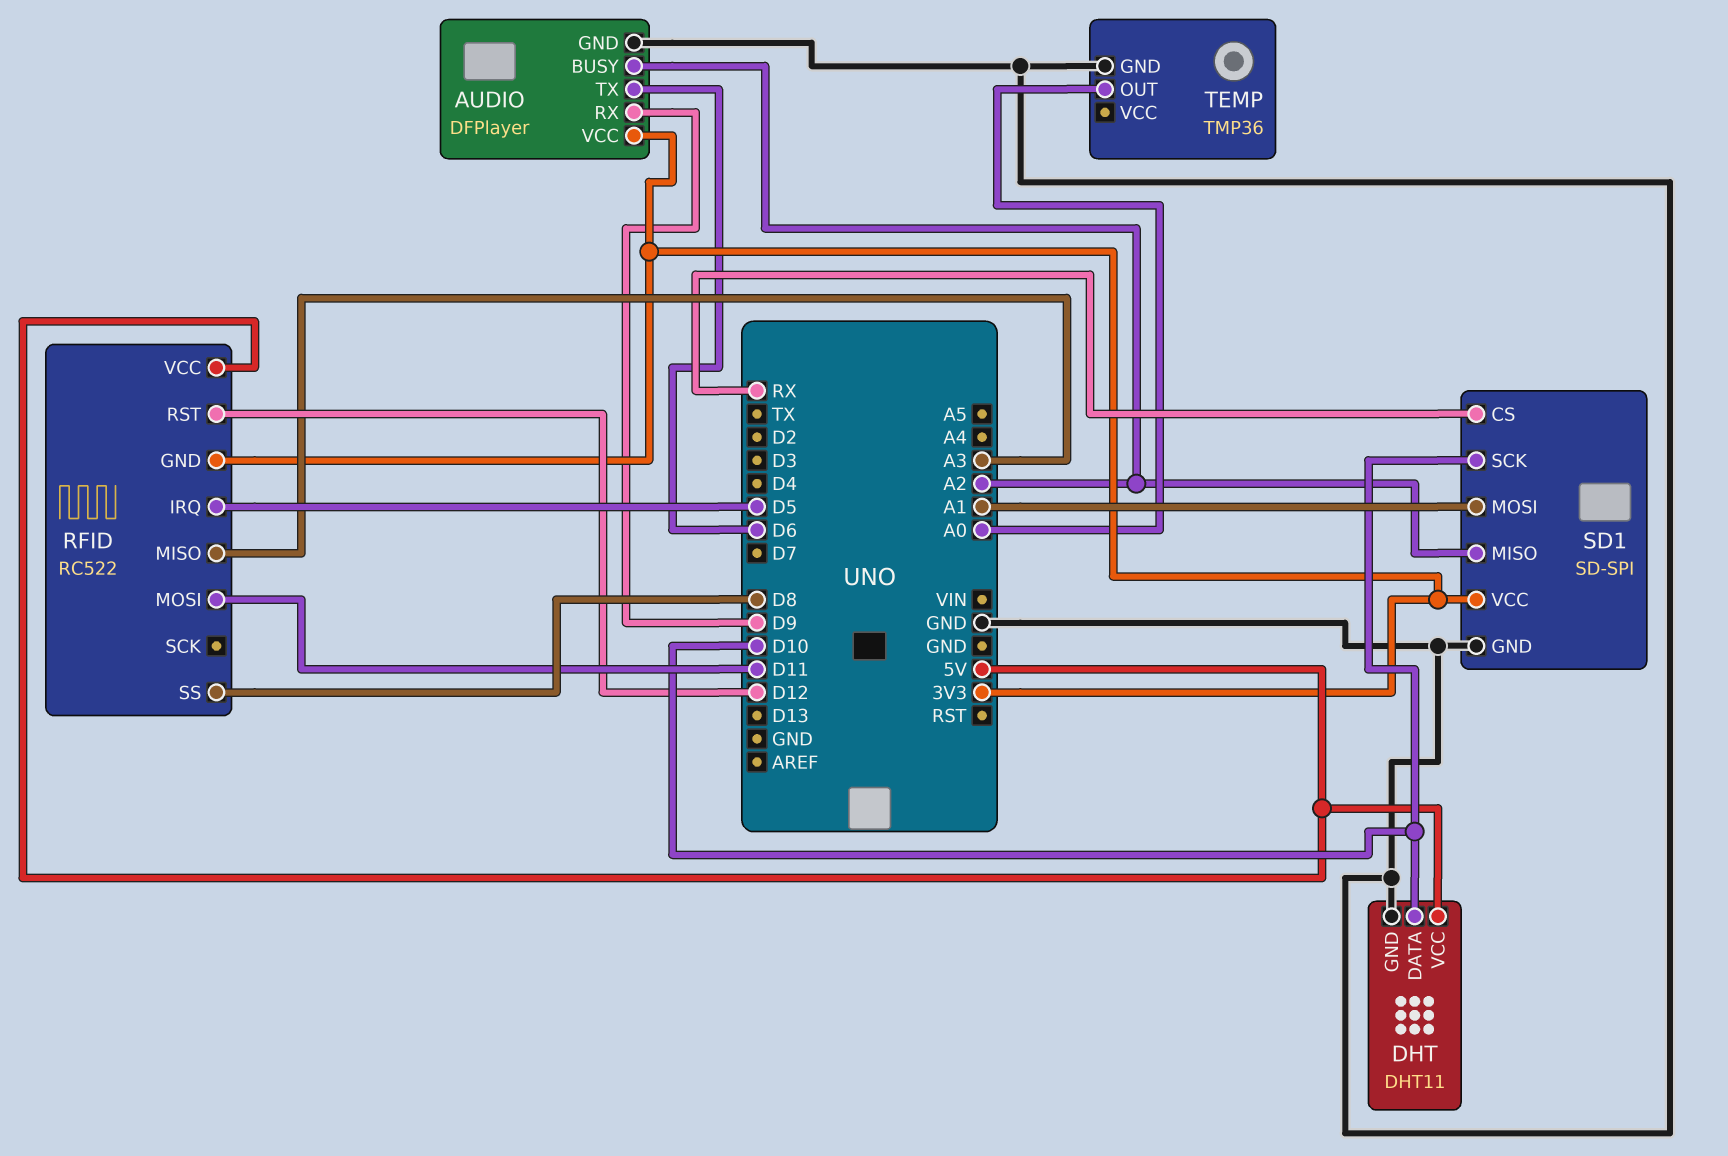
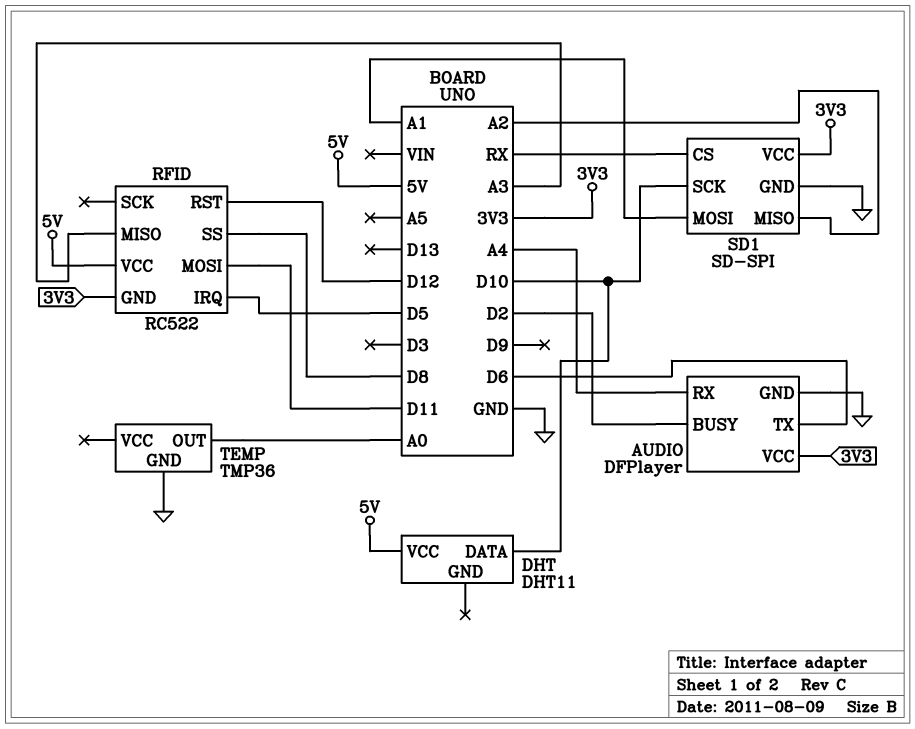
AUDIO pin BUSY: A2 -> D2
AUDIO pin RX: D9 -> A4
DHT pin GND: GND -> none

